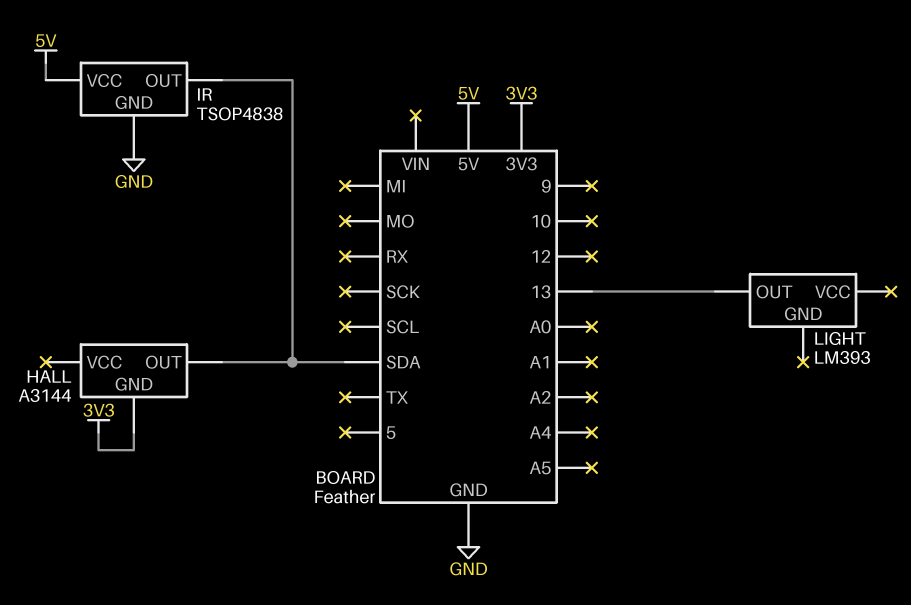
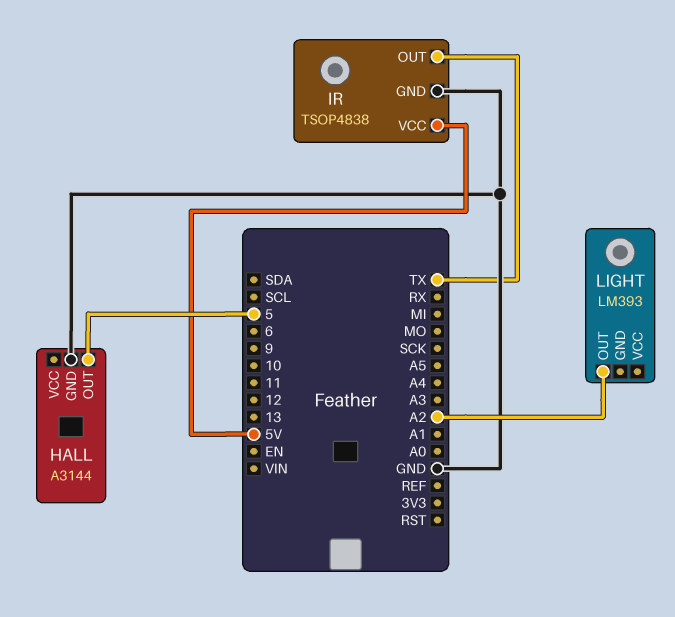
HALL pin GND: 3V3 -> GND
HALL pin OUT: SDA -> 5
IR pin OUT: SDA -> TX
LIGHT pin OUT: 13 -> A2

